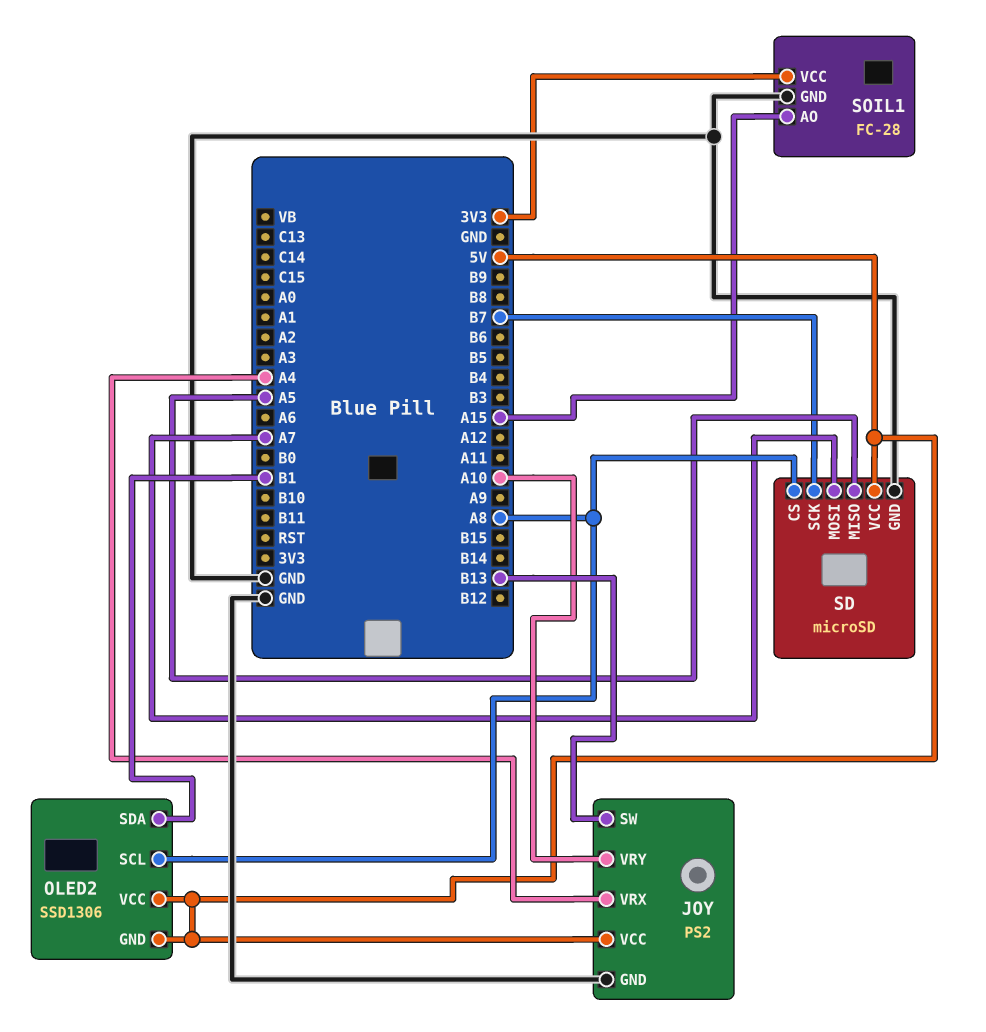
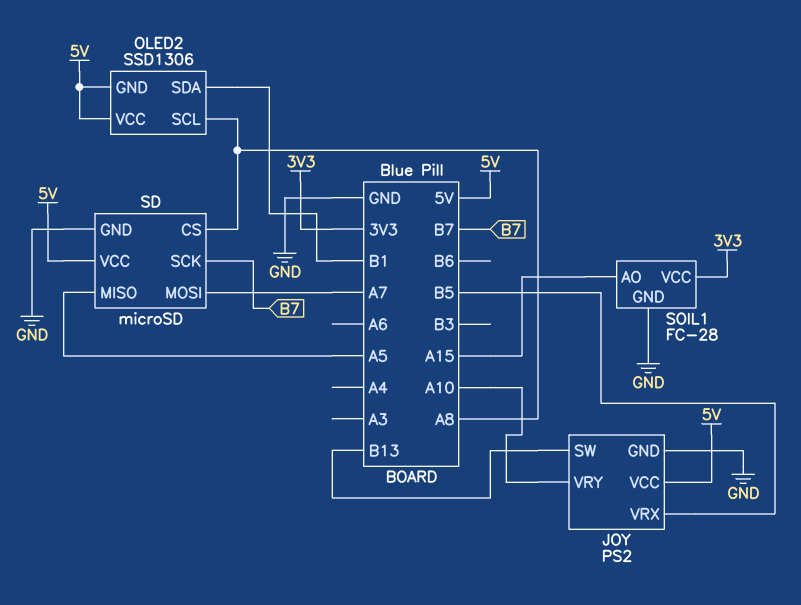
JOY pin VRX: A4 -> B5

